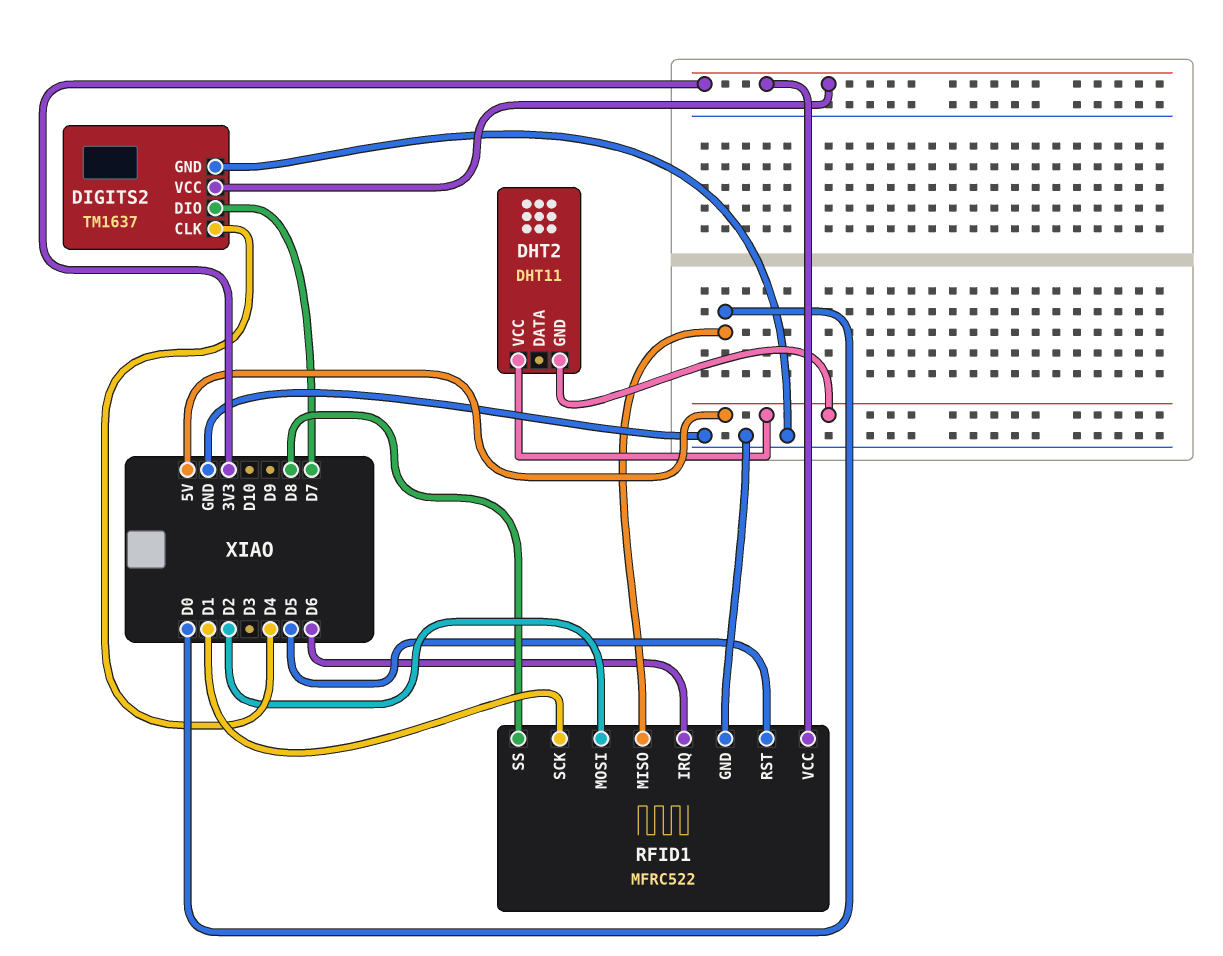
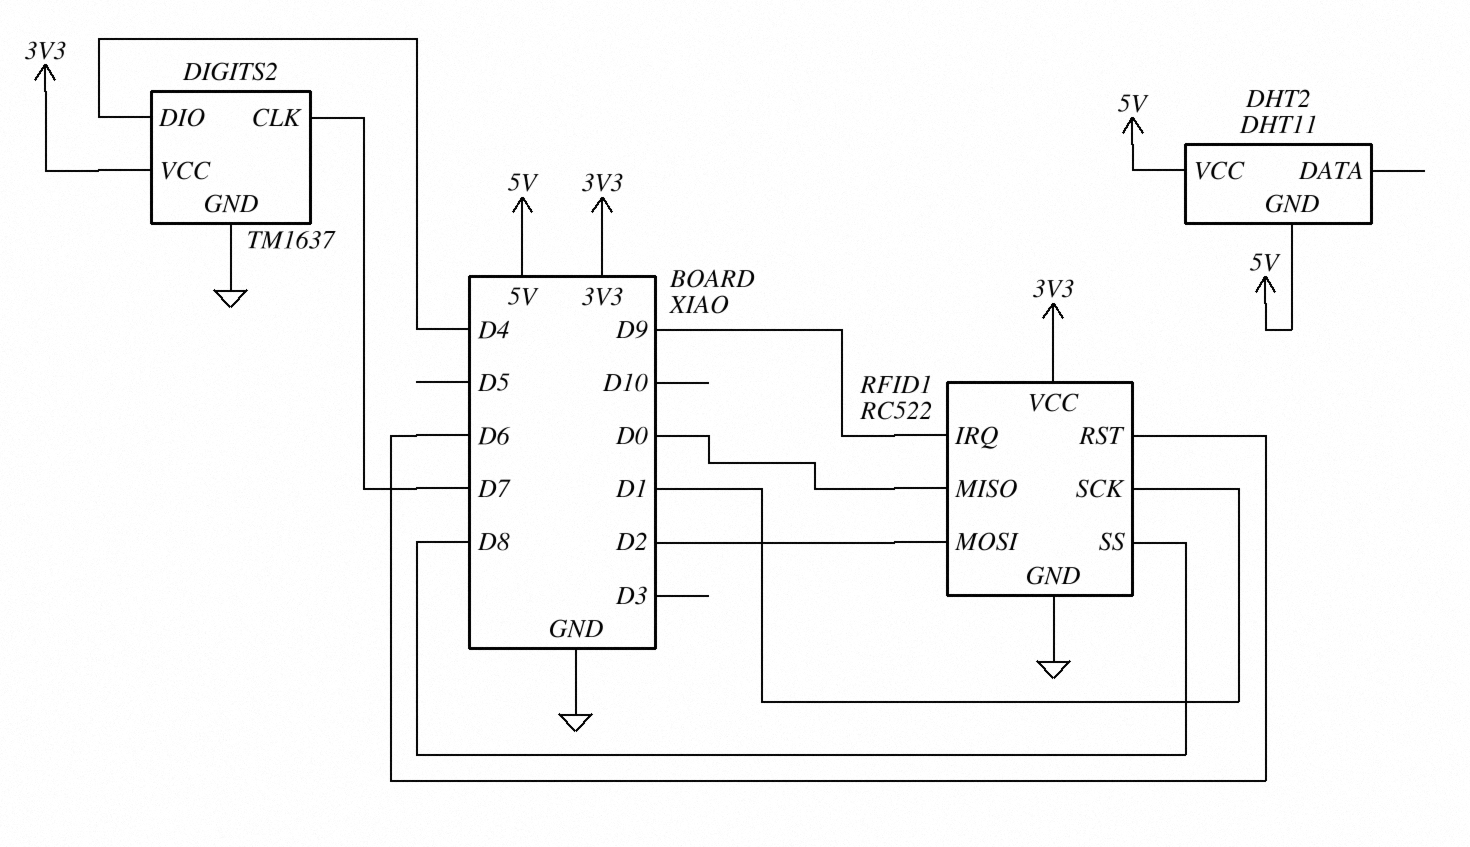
DIGITS2 pin CLK: D4 -> D7
DIGITS2 pin DIO: D7 -> D4
RFID1: MFRC522 -> RC522
RFID1 pin IRQ: D6 -> D9
RFID1 pin RST: D5 -> D6

